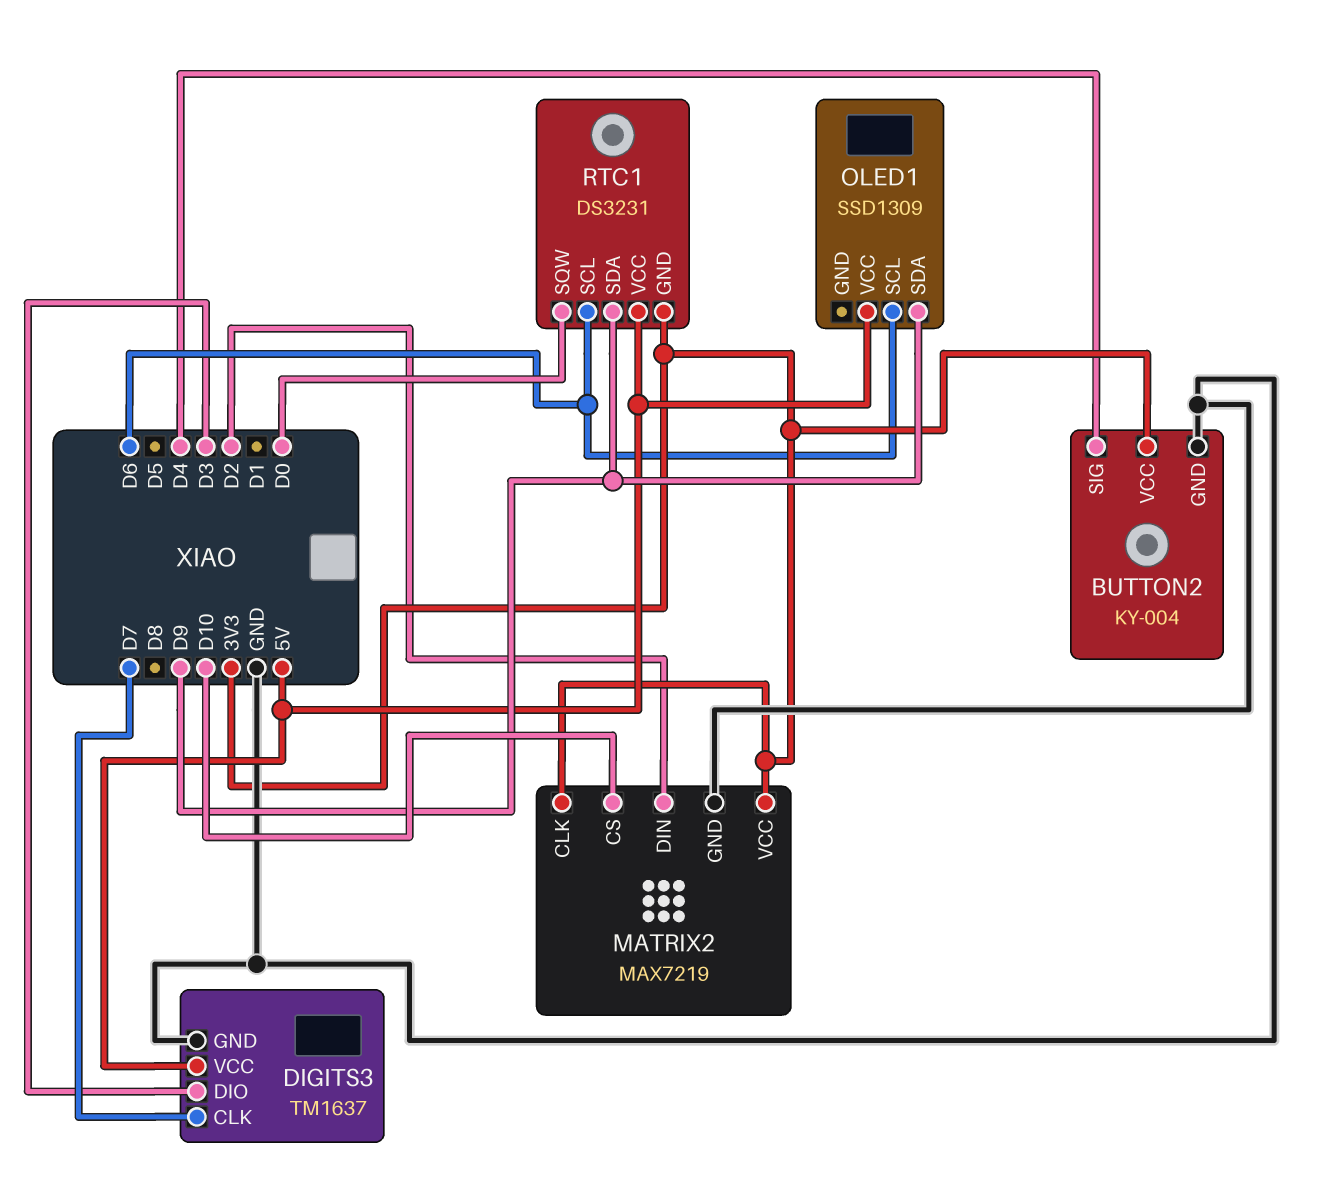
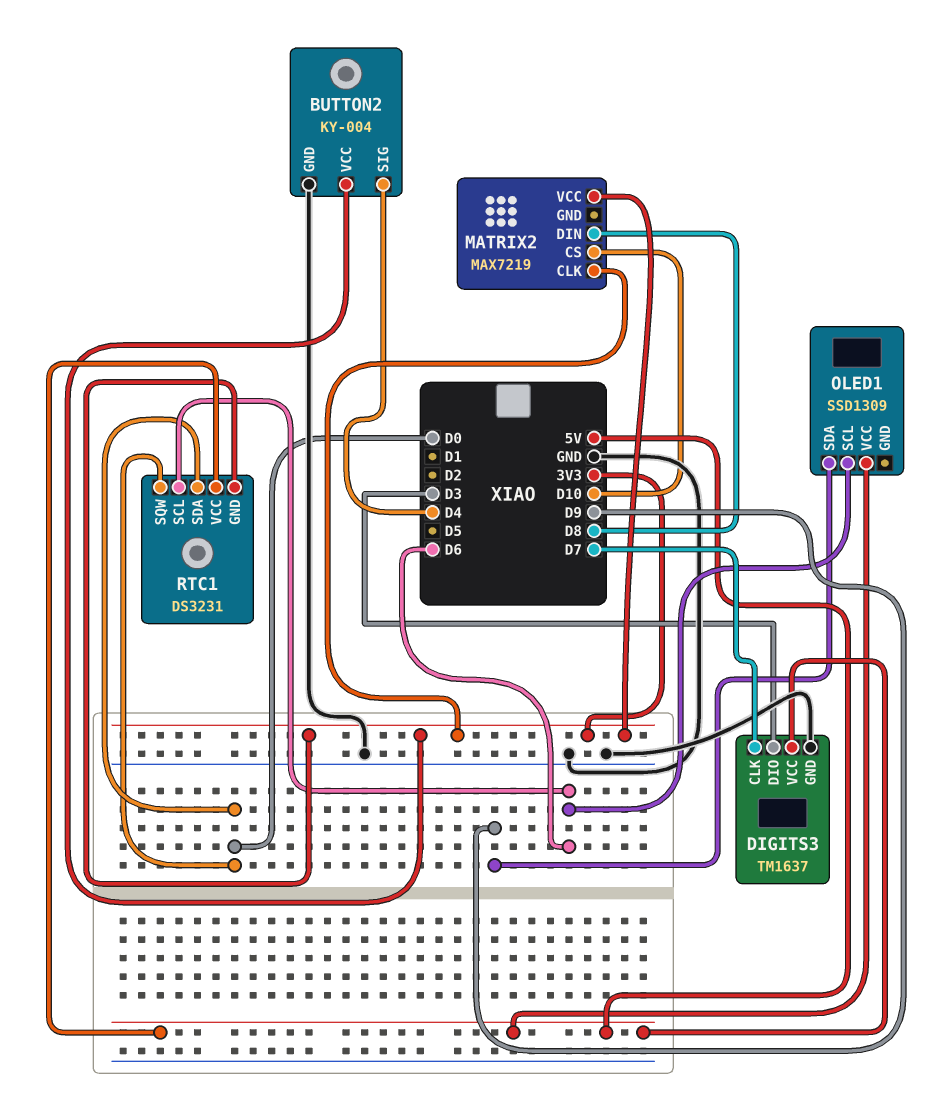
MATRIX2 pin DIN: D2 -> D8
MATRIX2 pin GND: GND -> none
RTC1 pin SDA: D9 -> D0

